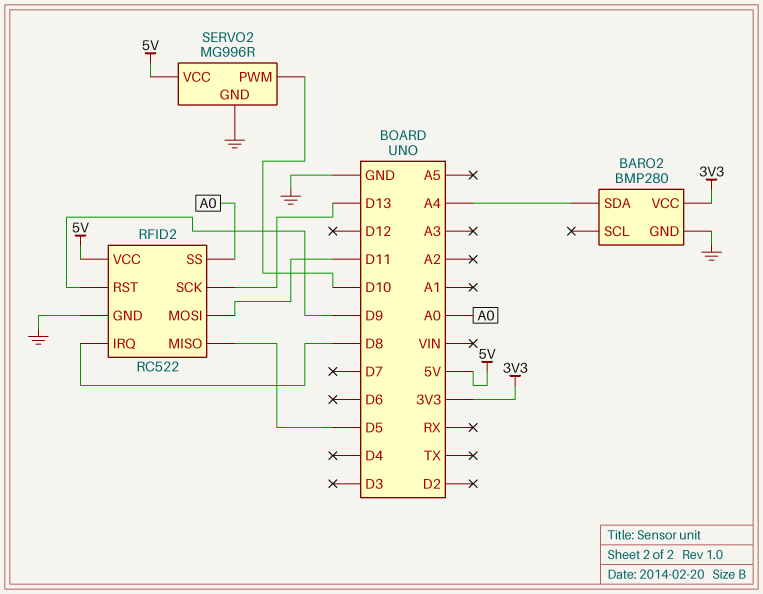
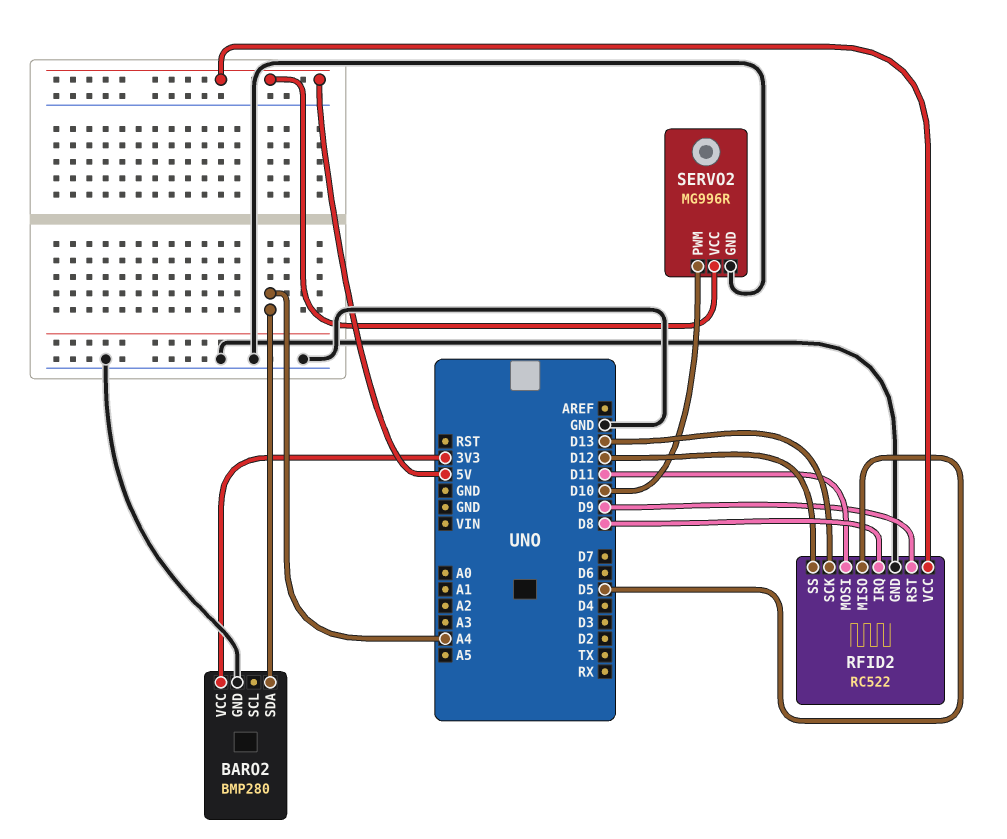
RFID2 pin SS: A0 -> D12

